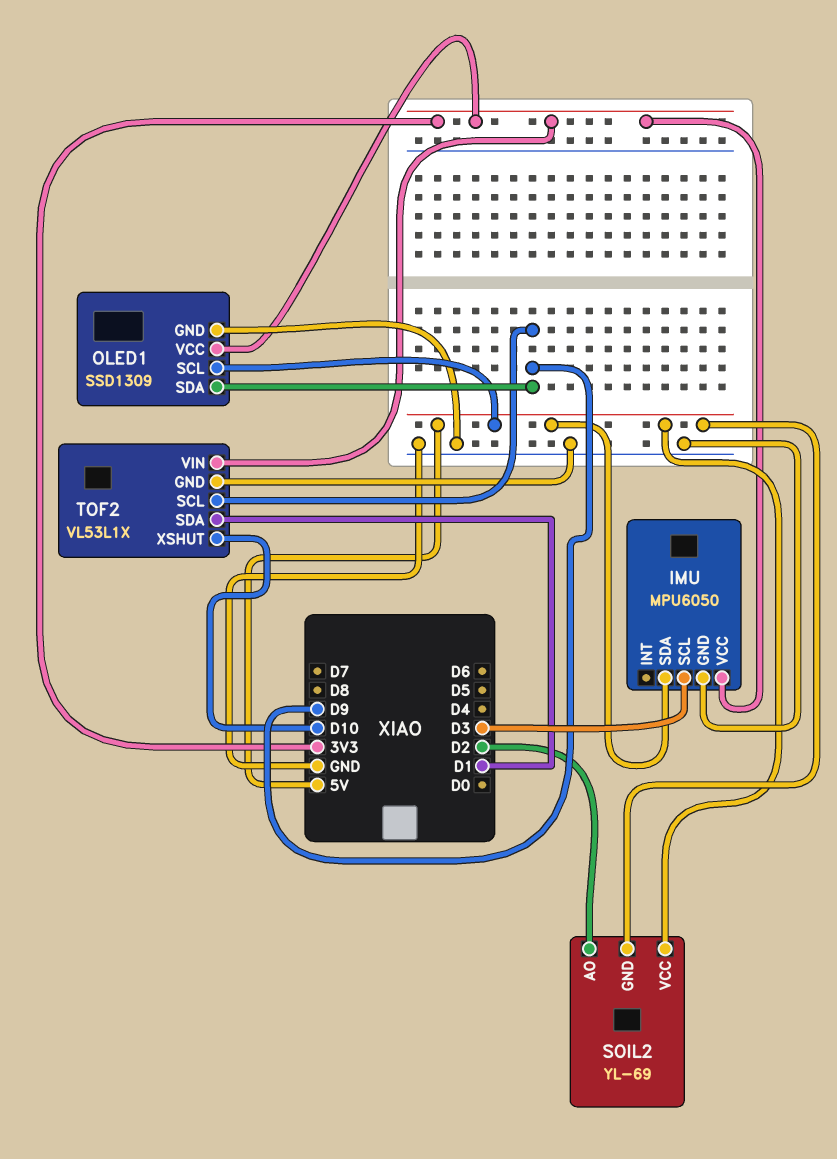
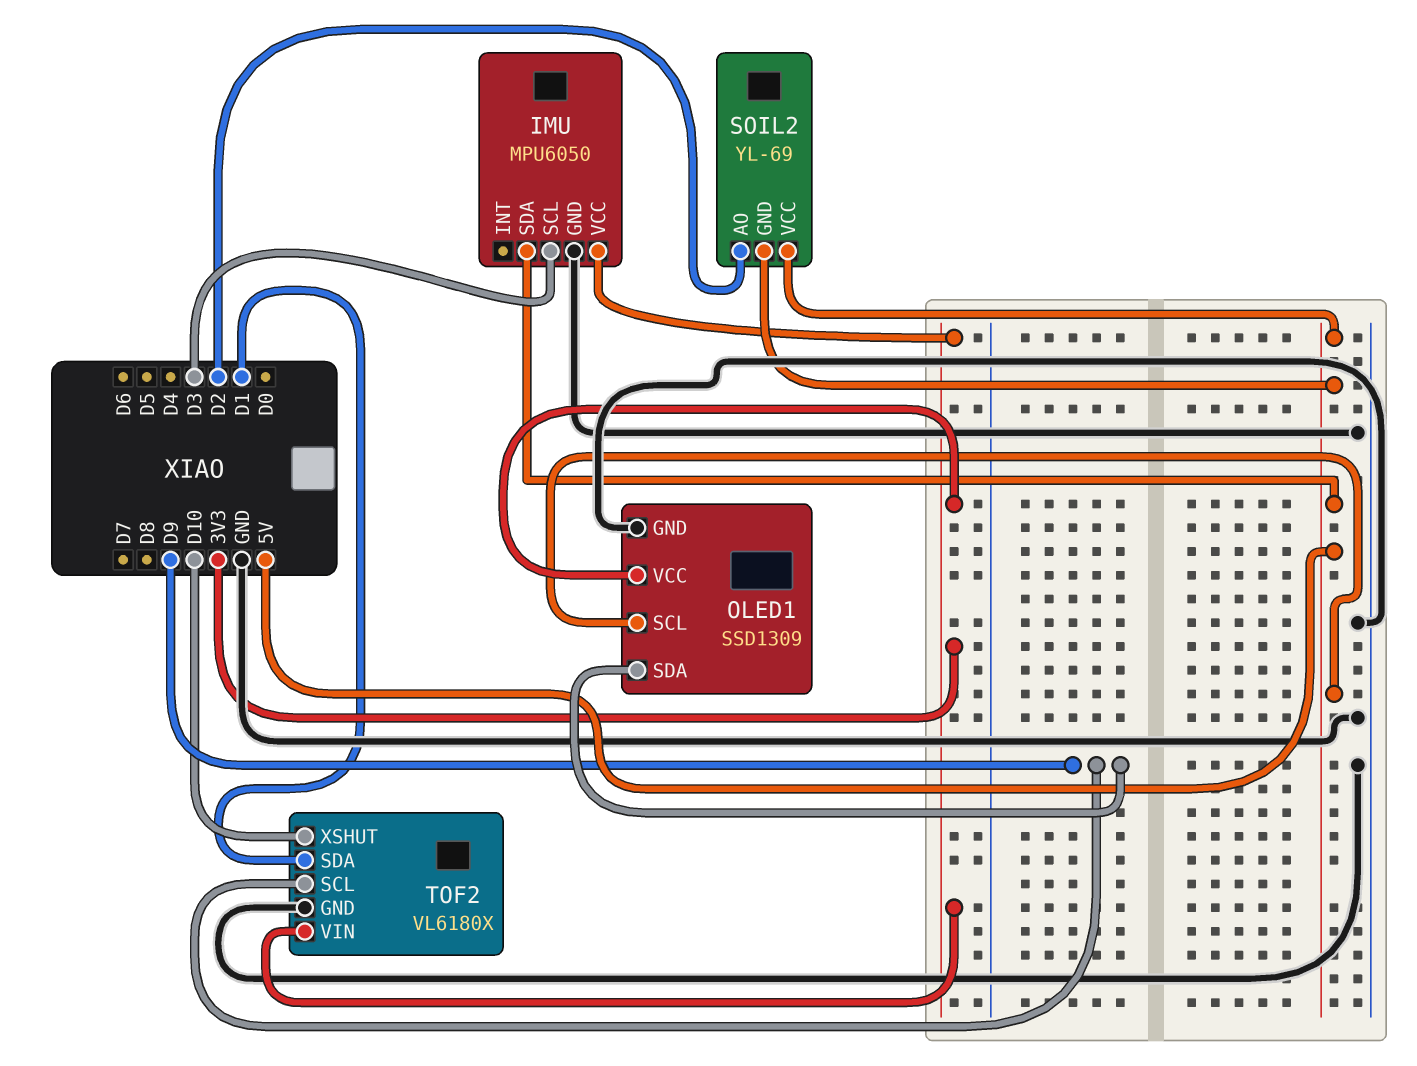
TOF2: VL53L1X -> VL6180X

